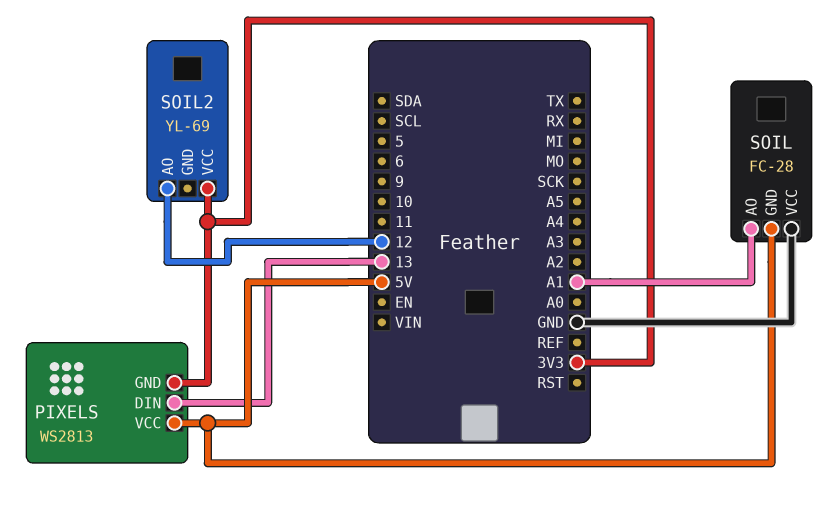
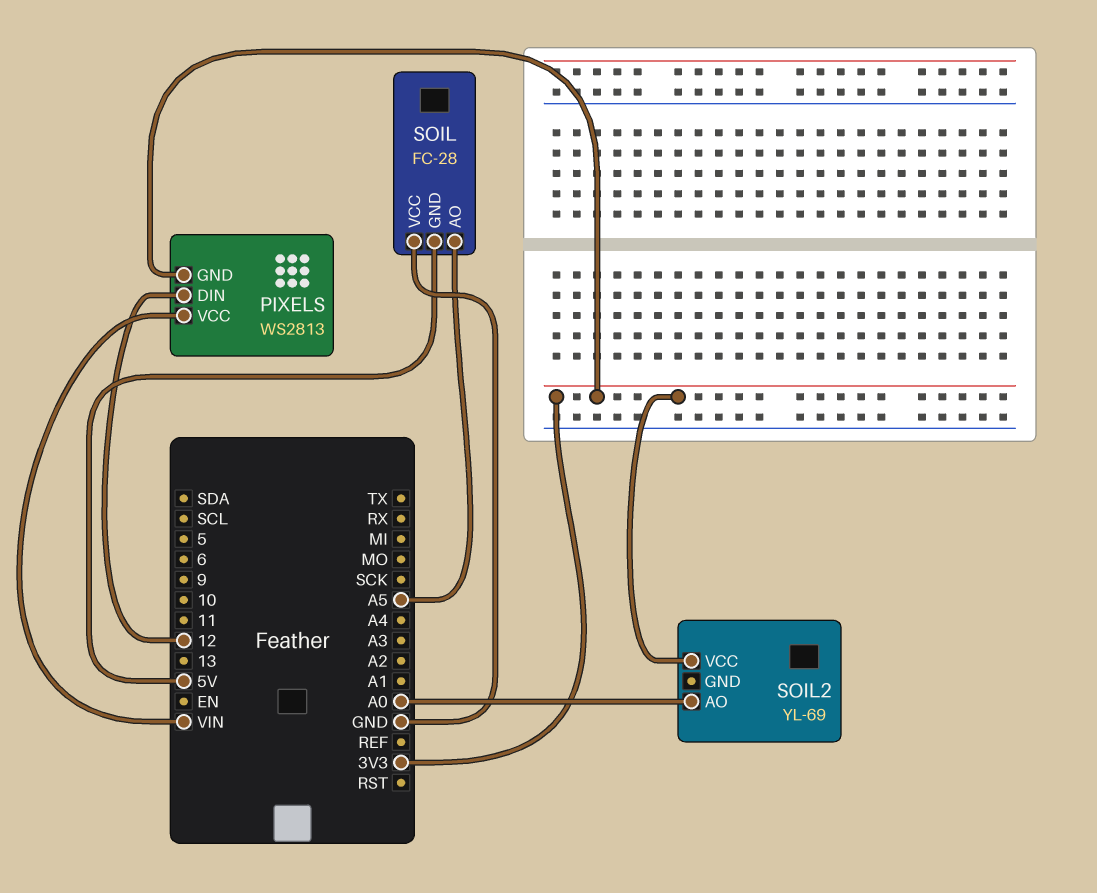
PIXELS pin DIN: 13 -> 12
PIXELS pin VCC: 5V -> VIN
SOIL pin AO: A1 -> A5
SOIL2 pin AO: 12 -> A0

